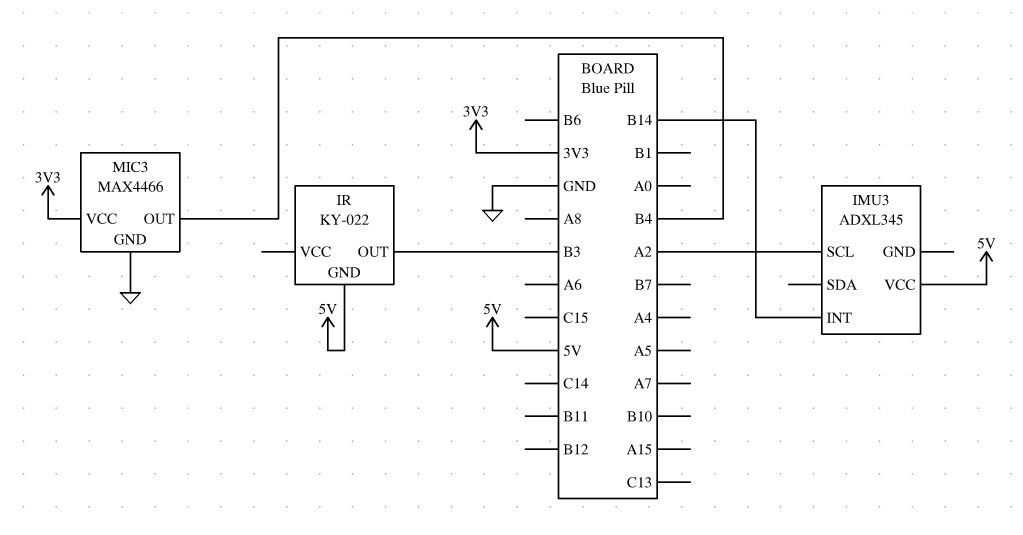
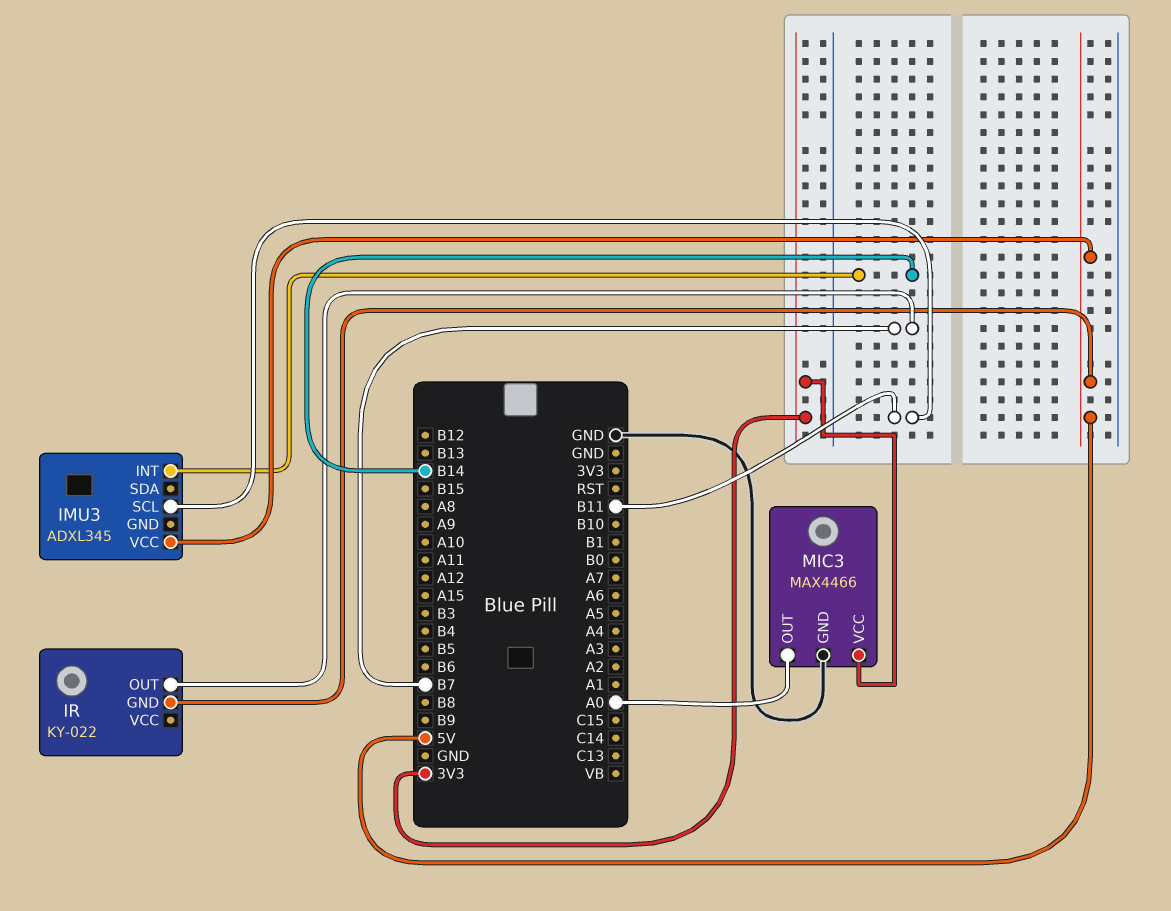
IMU3 pin SCL: A2 -> B11
IR pin OUT: B3 -> B7
MIC3 pin OUT: B4 -> A0

